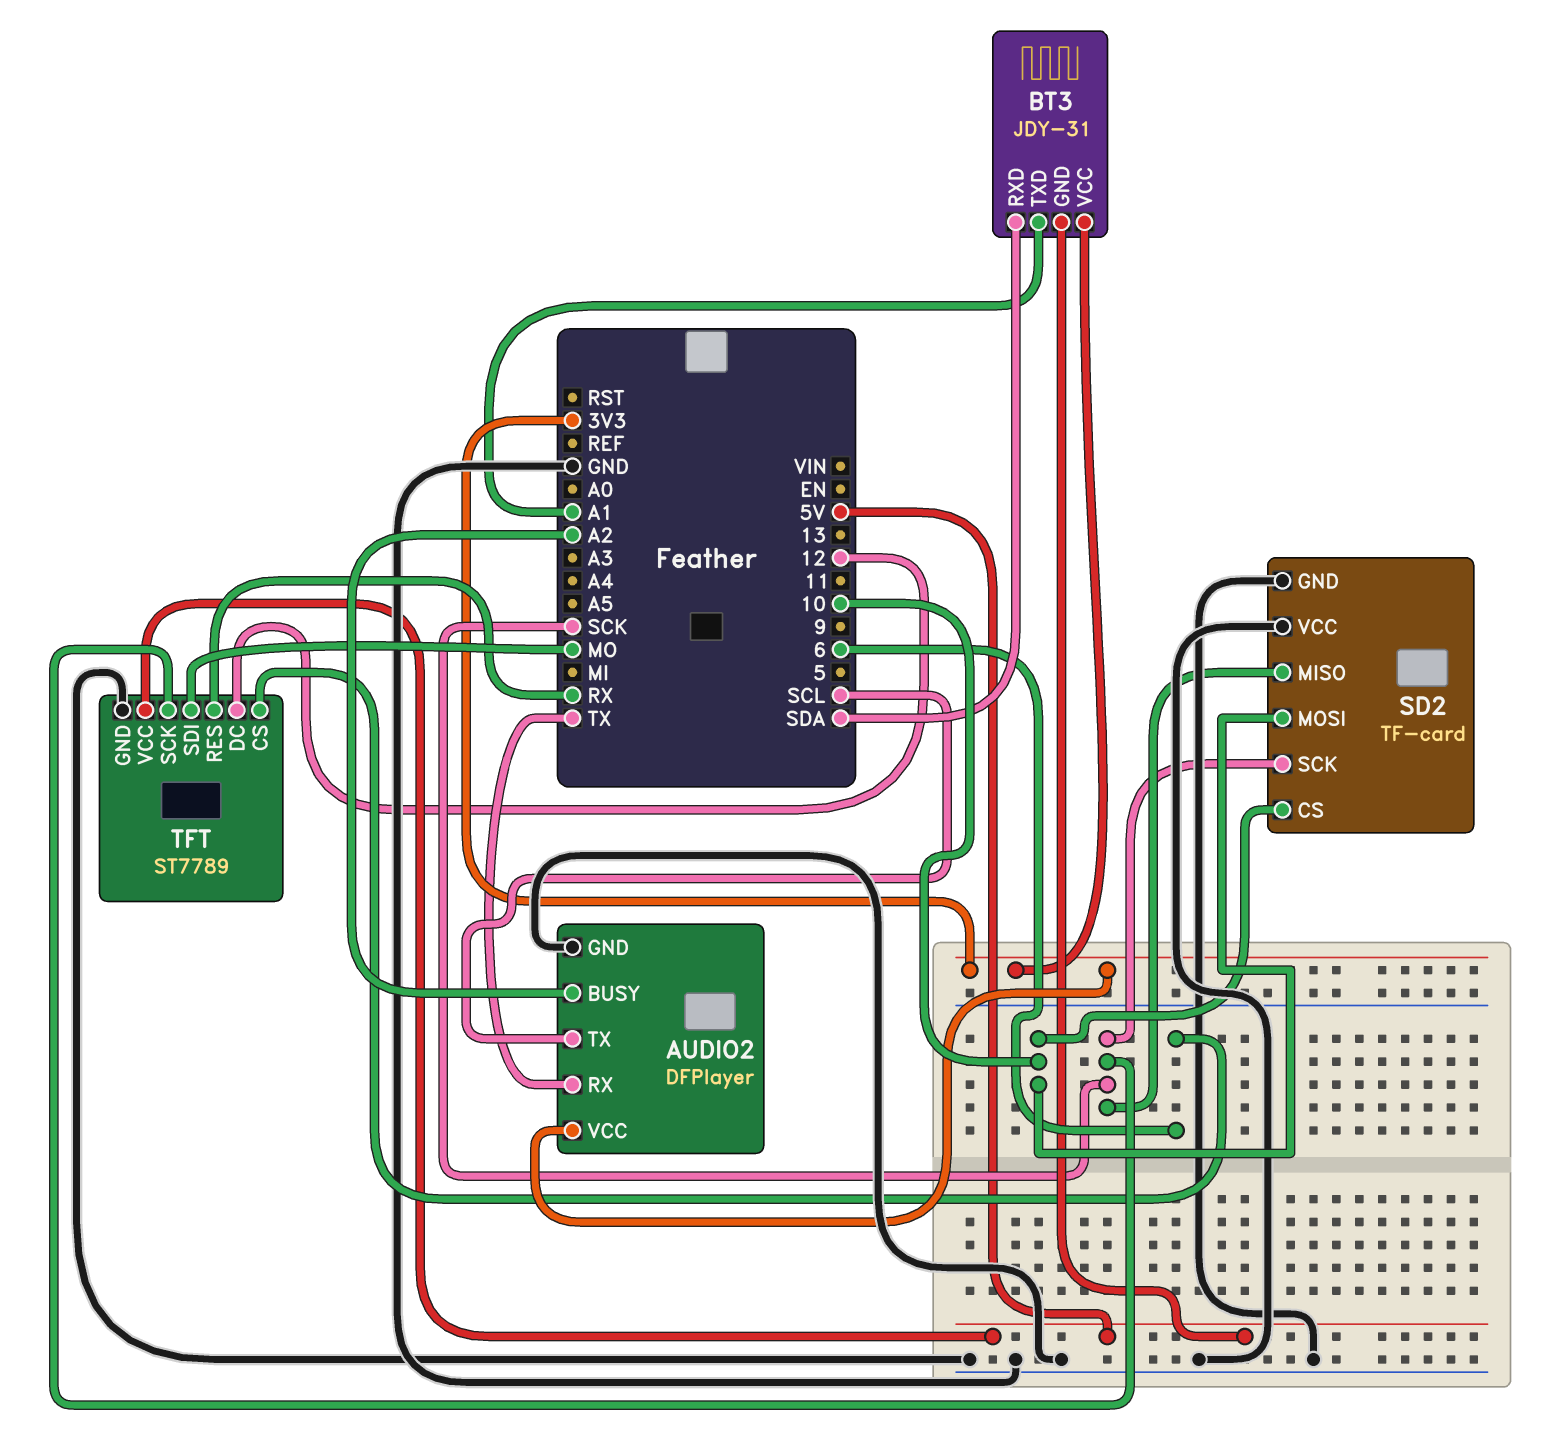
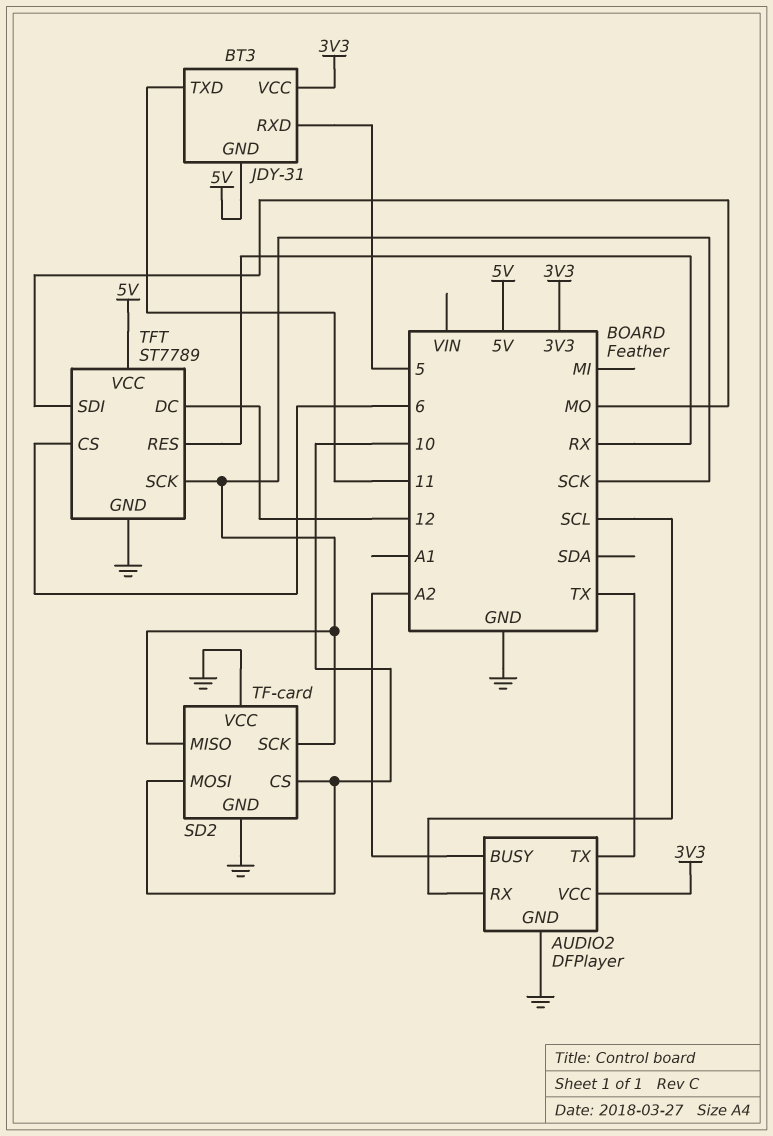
AUDIO2 pin RX: TX -> SCL
AUDIO2 pin TX: SCL -> TX
BT3 pin RXD: SDA -> 5
BT3 pin TXD: A1 -> 11

